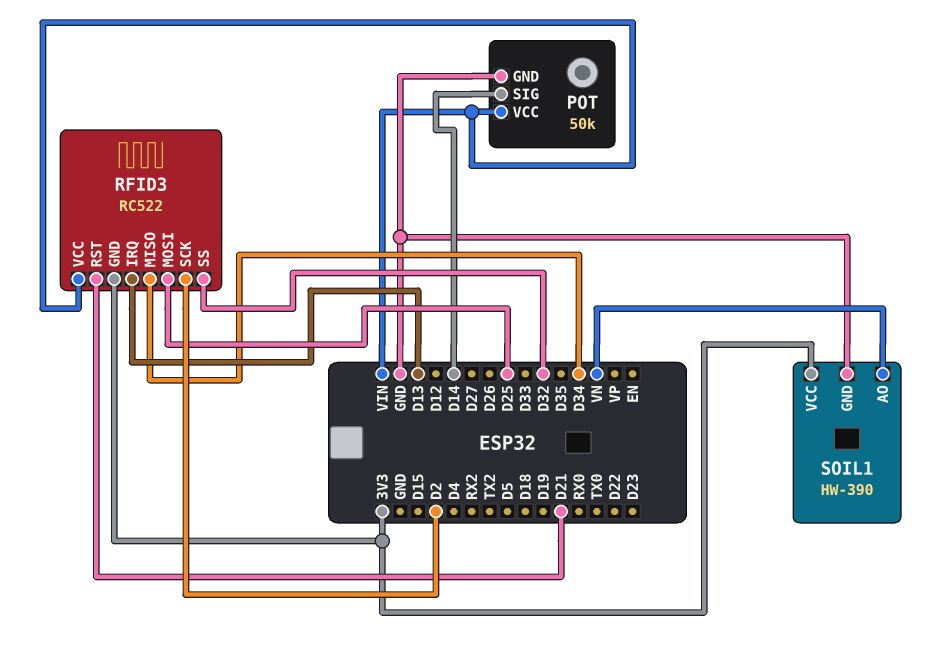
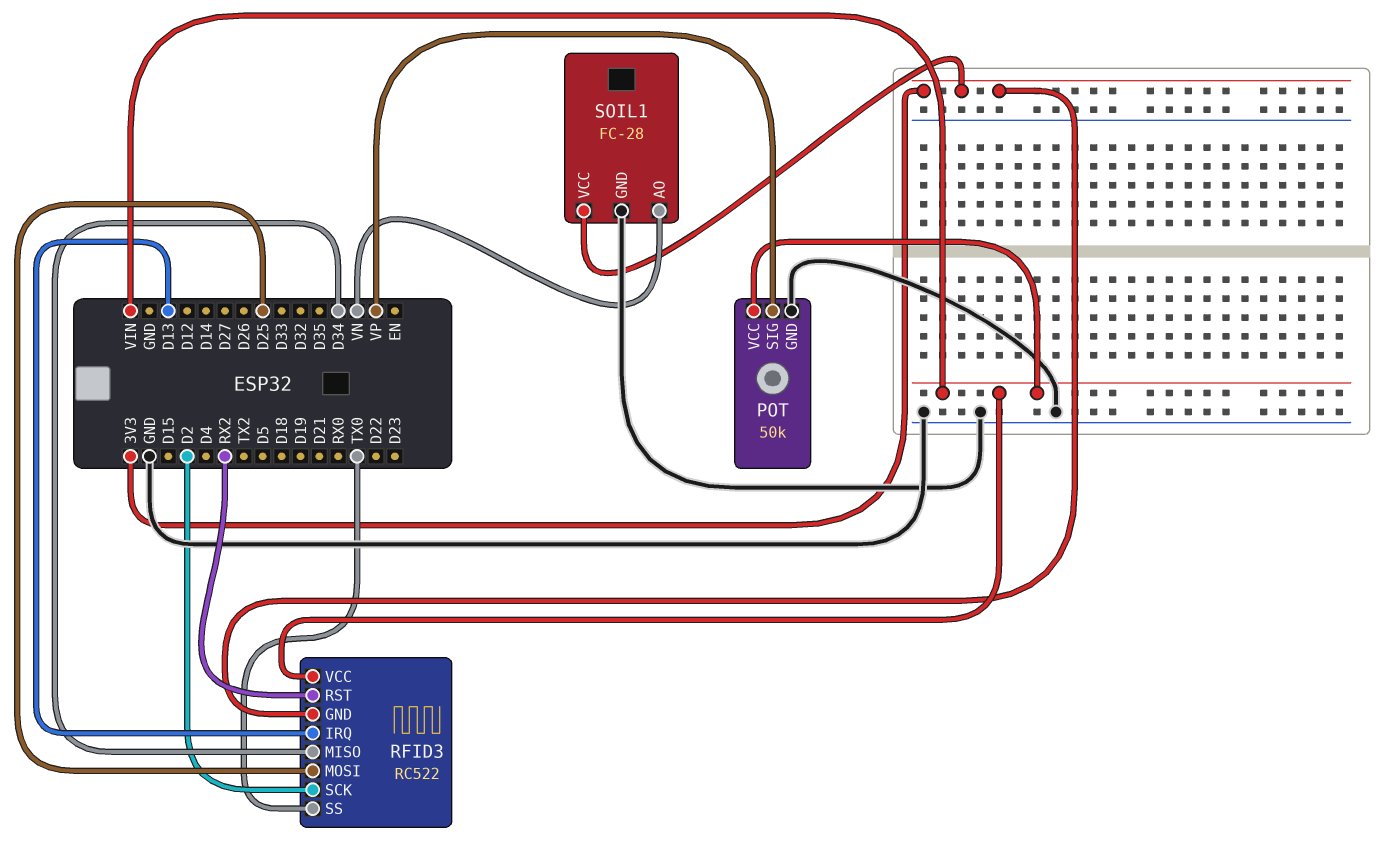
POT pin SIG: D14 -> VP
RFID3 pin RST: D21 -> RX2
RFID3 pin SS: D32 -> TX0
SOIL1: HW-390 -> FC-28

